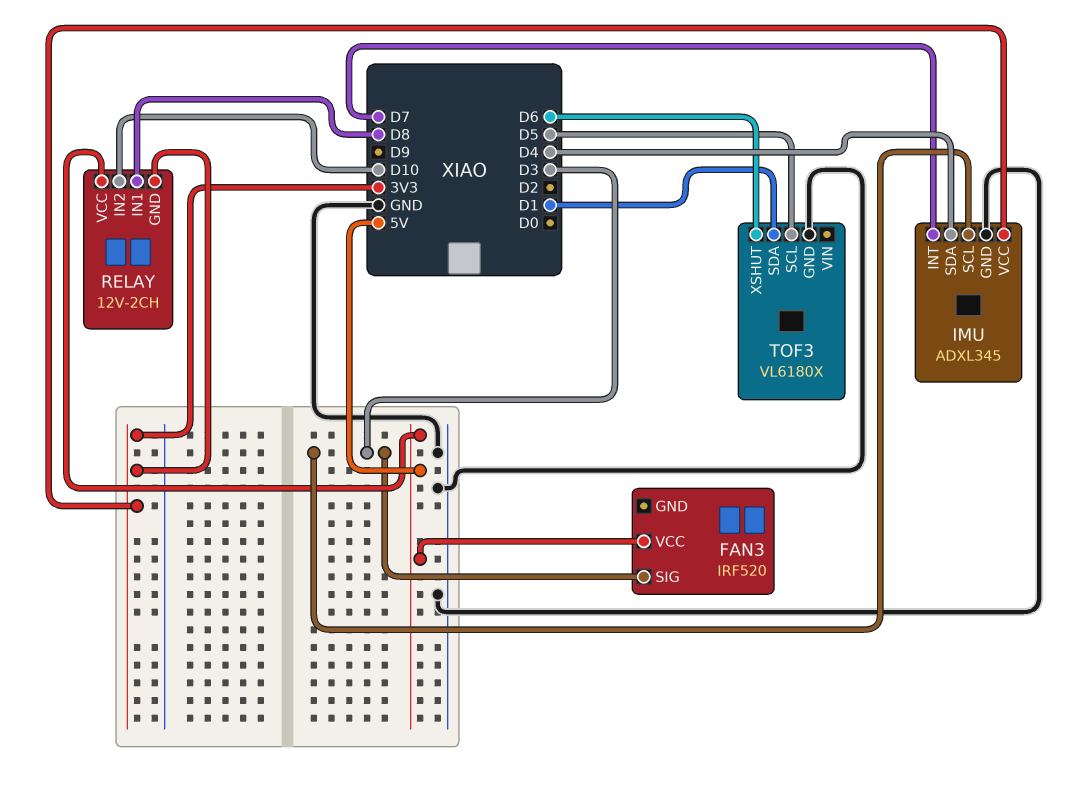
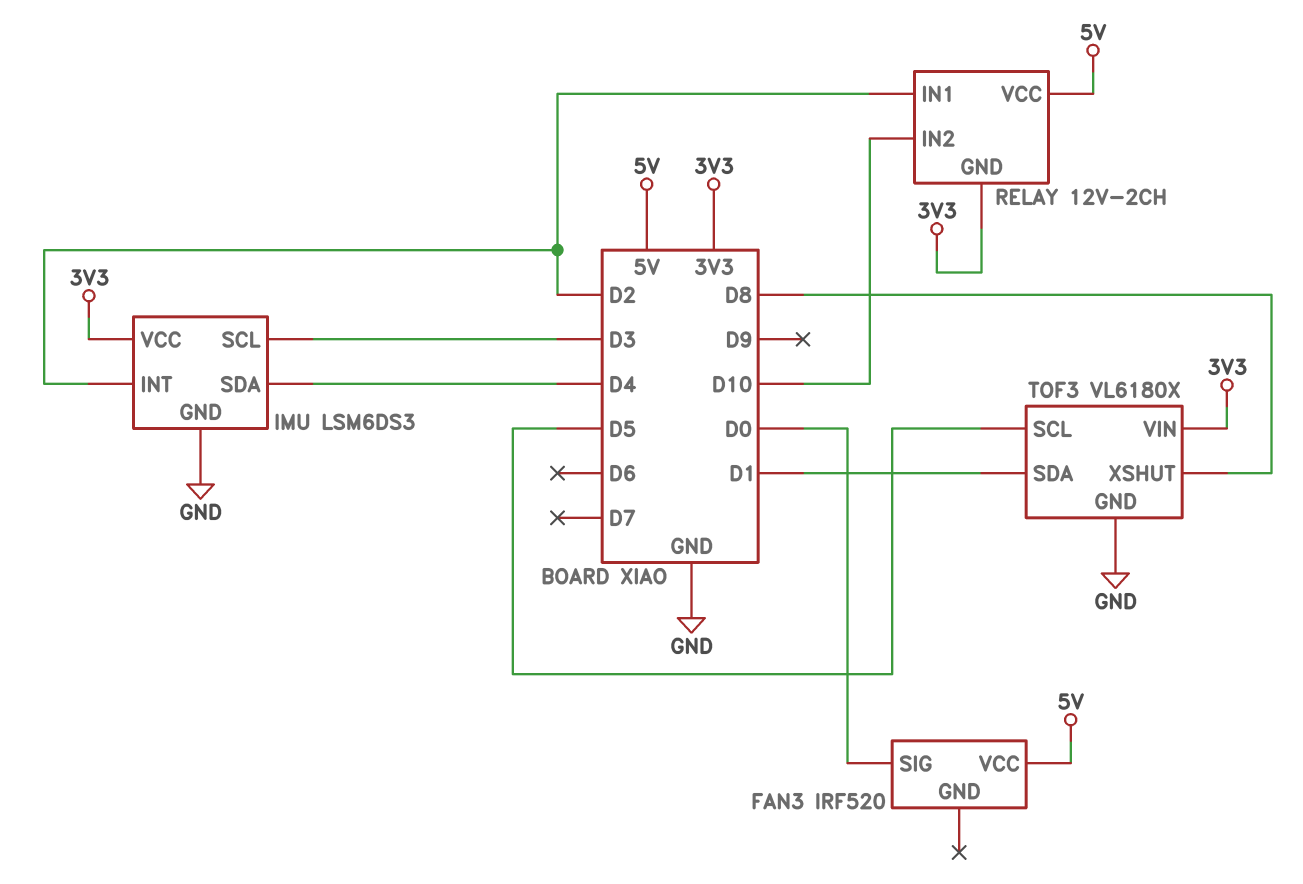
FAN3 pin SIG: D3 -> D0
IMU: ADXL345 -> LSM6DS3
IMU pin INT: D7 -> D2
RELAY pin IN1: D8 -> D2
TOF3 pin VIN: none -> 3V3
TOF3 pin XSHUT: D6 -> D8

